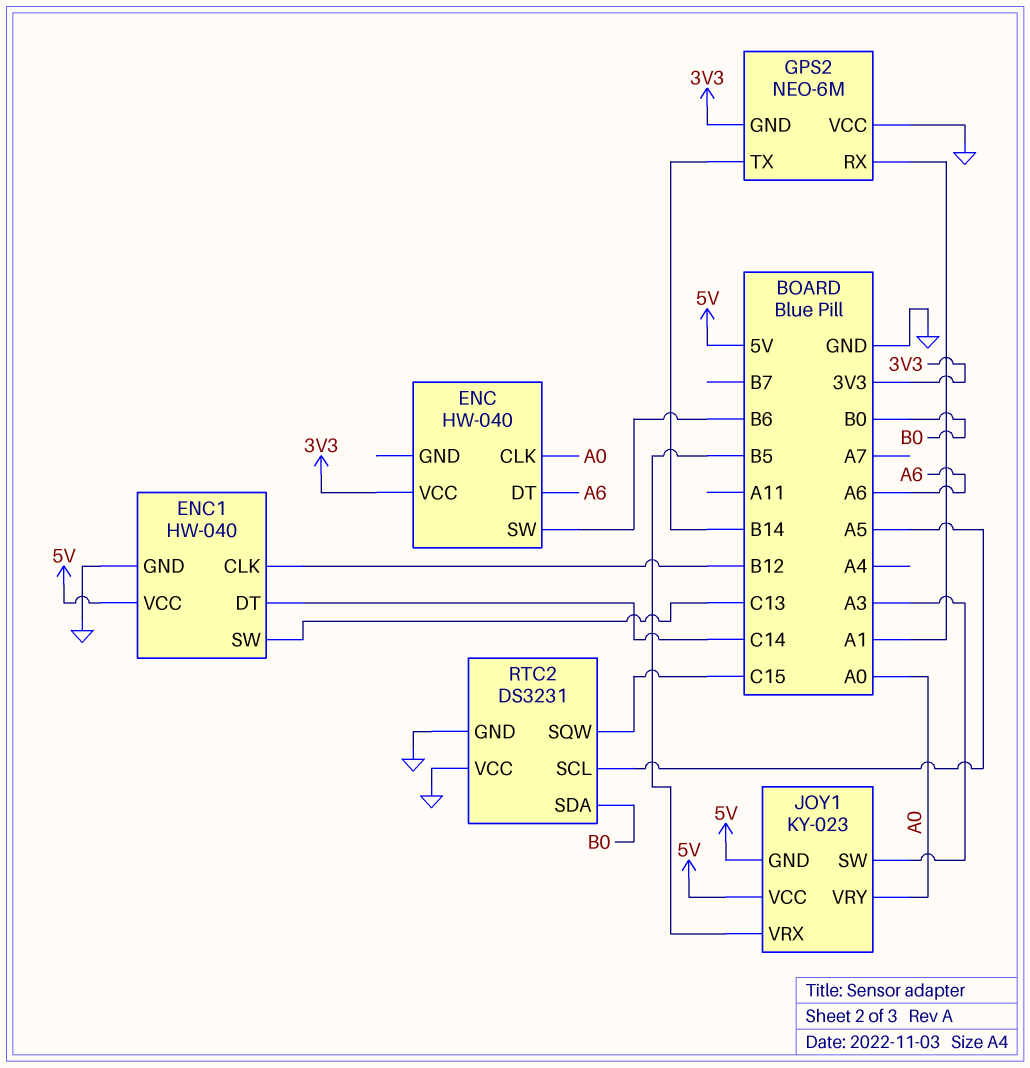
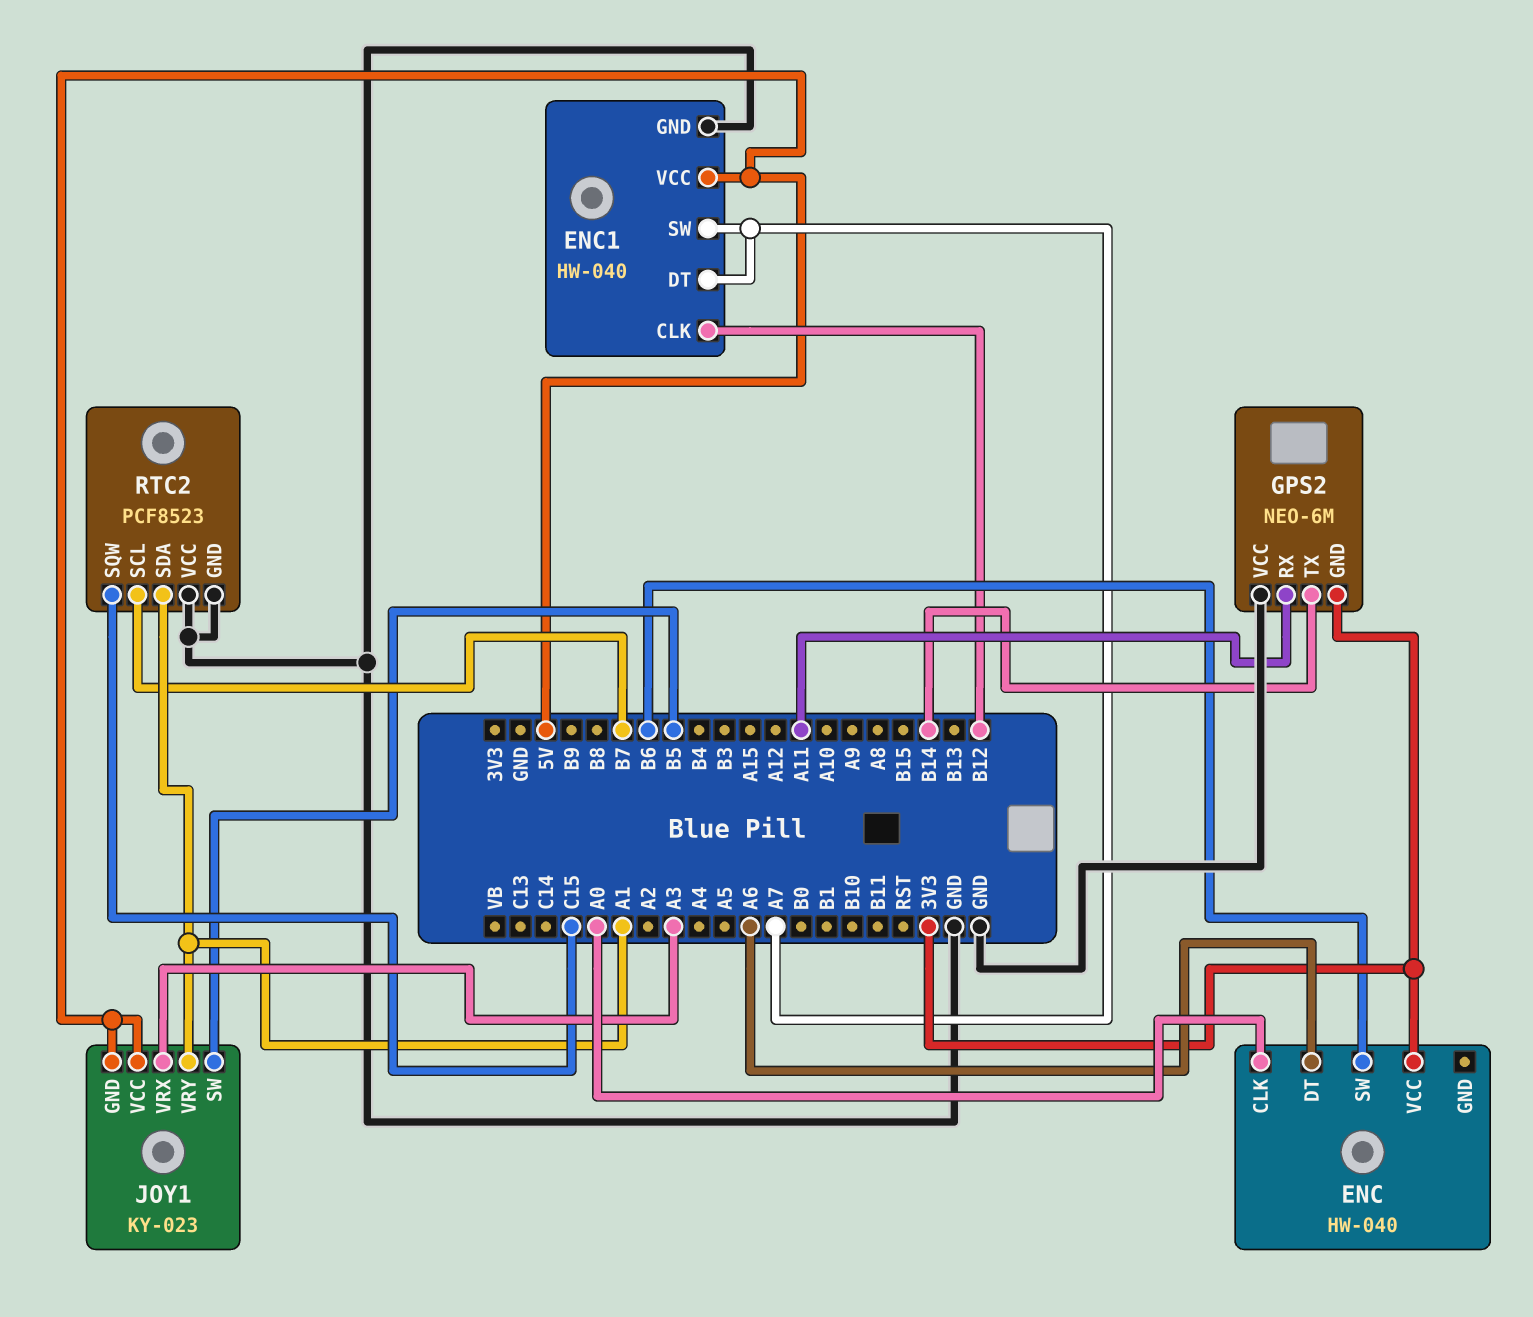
ENC1 pin DT: C14 -> A7
ENC1 pin SW: C13 -> A7
GPS2 pin RX: A1 -> A11
JOY1 pin SW: A3 -> B5
JOY1 pin VRX: B5 -> A3
JOY1 pin VRY: A0 -> A1
RTC2: DS3231 -> PCF8523
RTC2 pin SCL: A5 -> B7
RTC2 pin SDA: B0 -> A1

